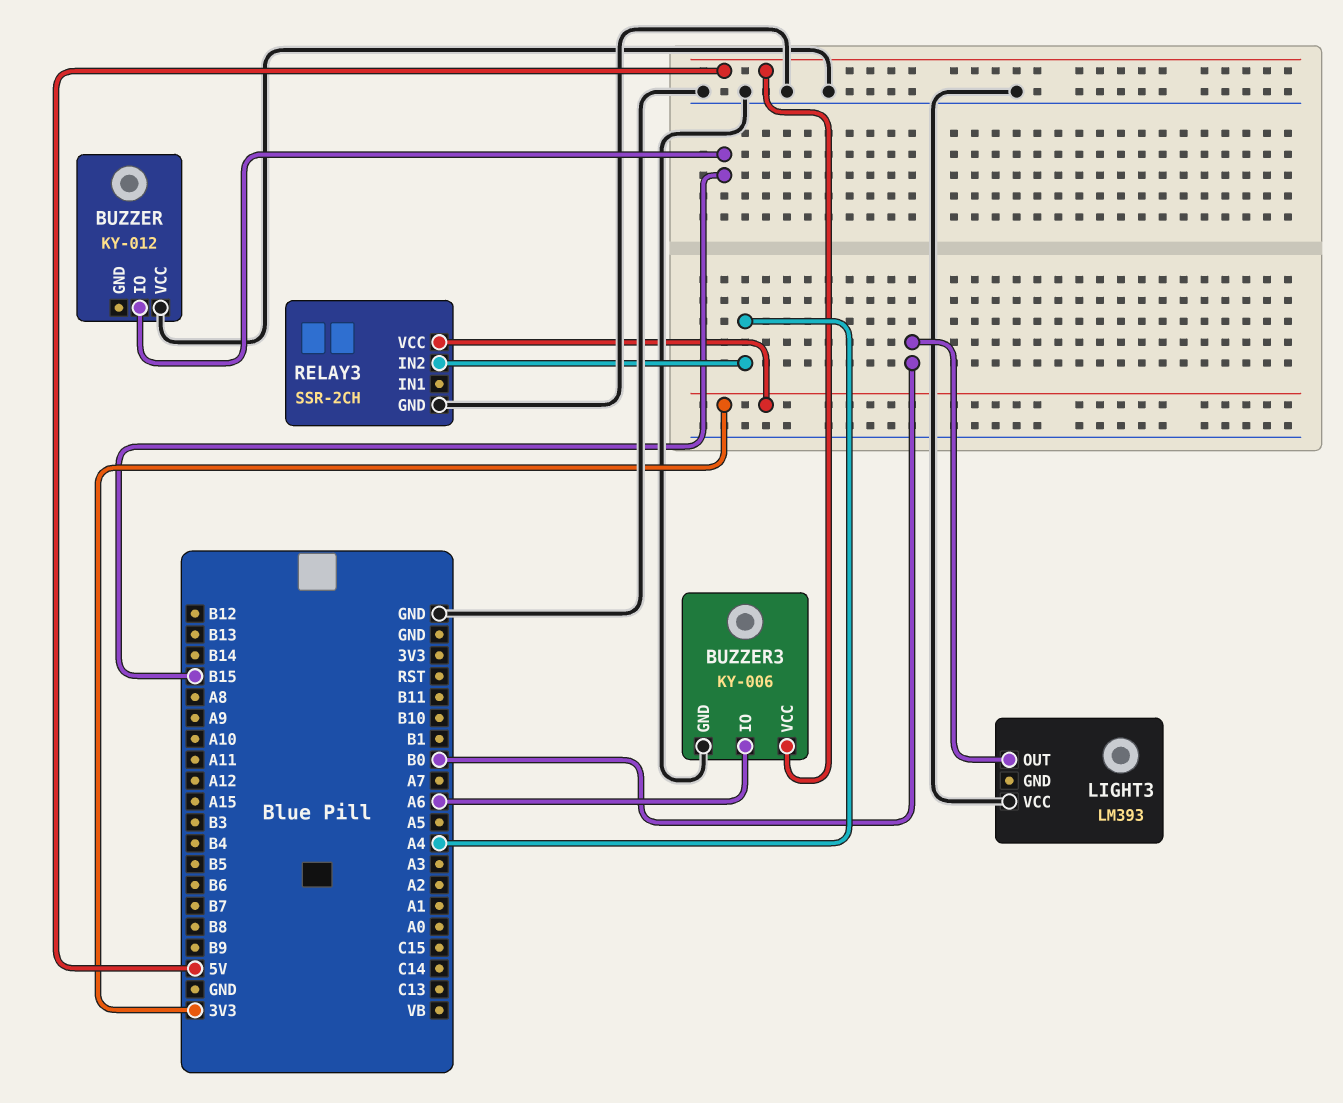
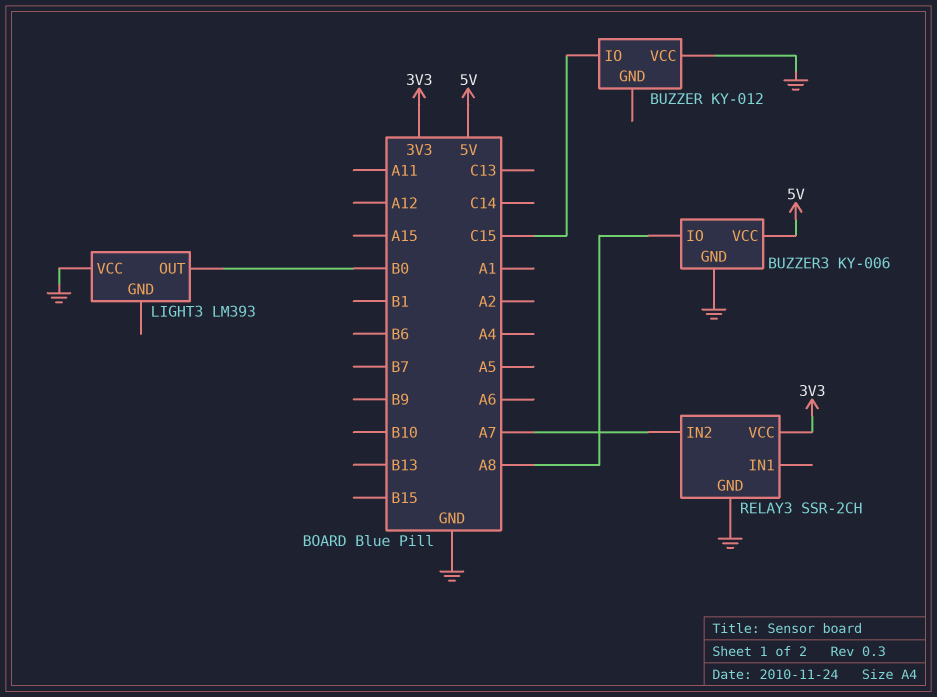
BUZZER pin IO: B15 -> C15
BUZZER3 pin IO: A6 -> A8
RELAY3 pin IN2: A4 -> A7

